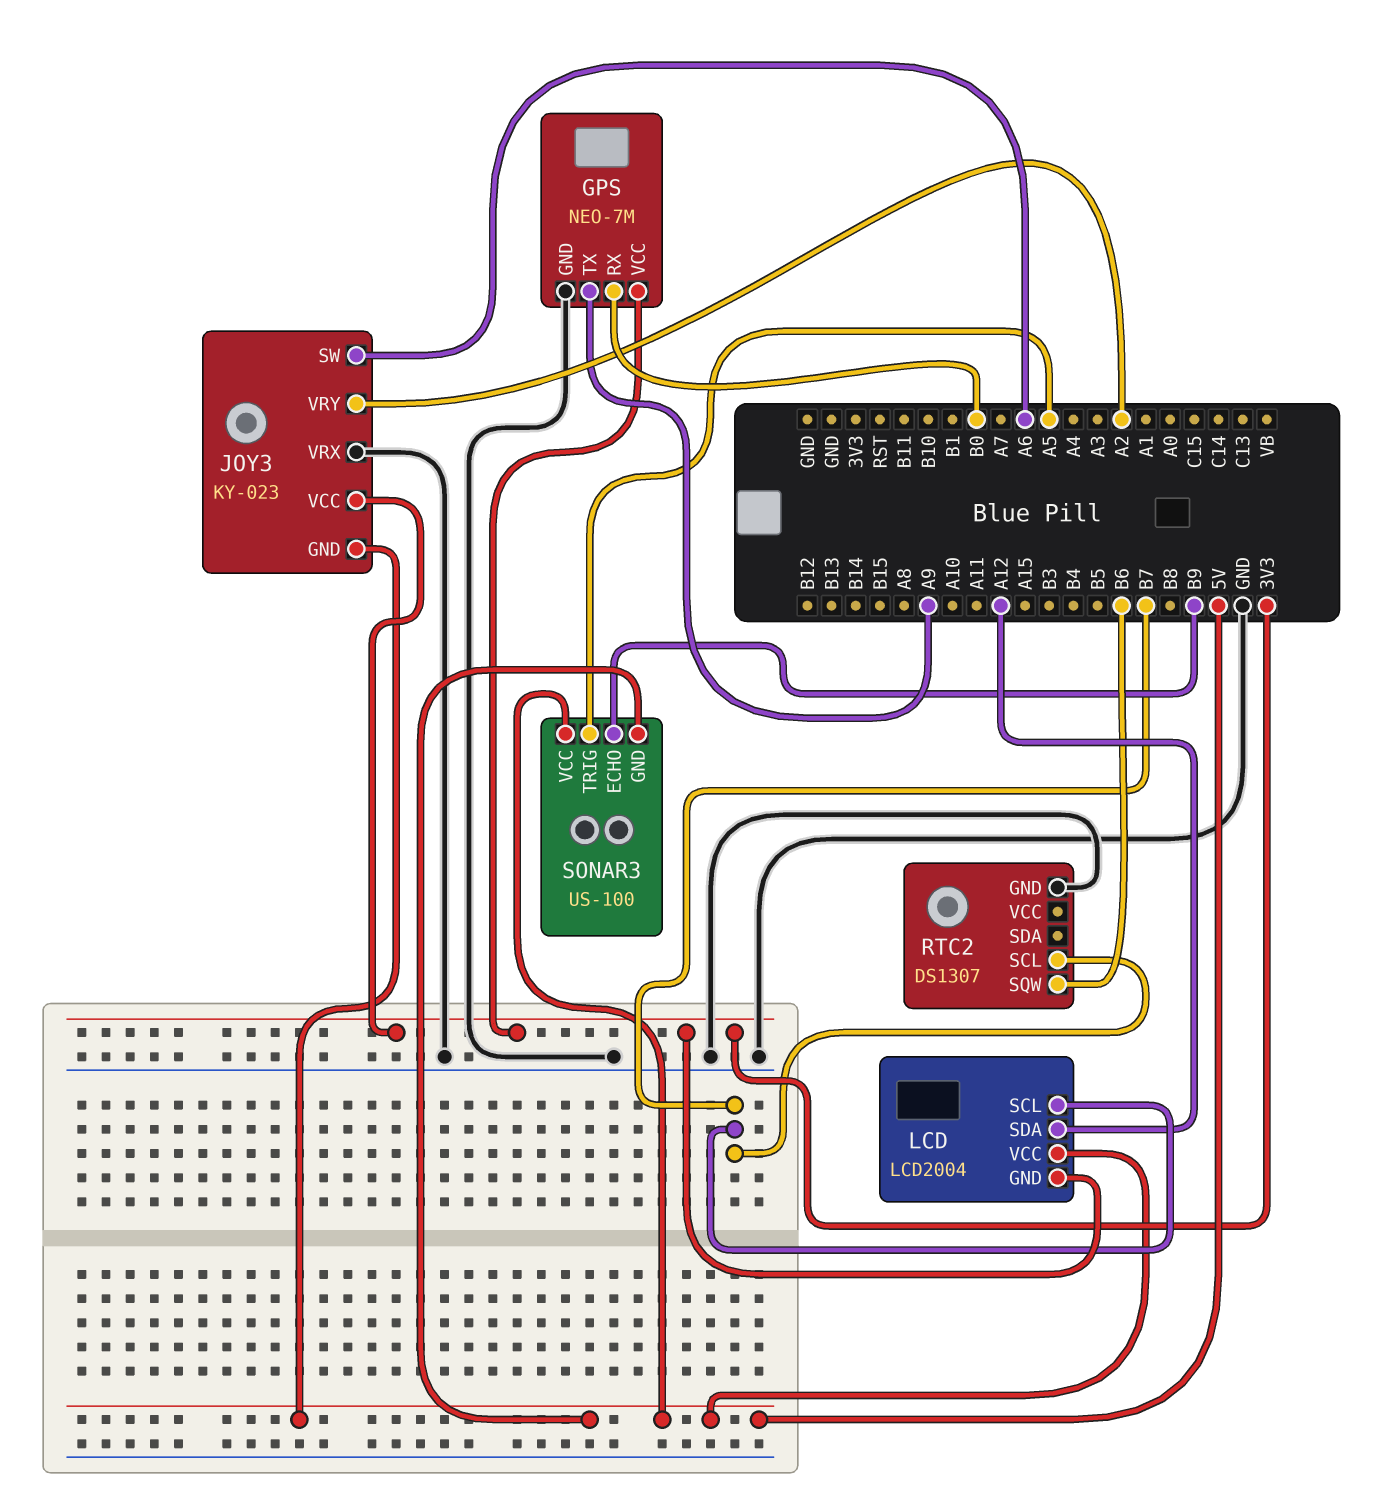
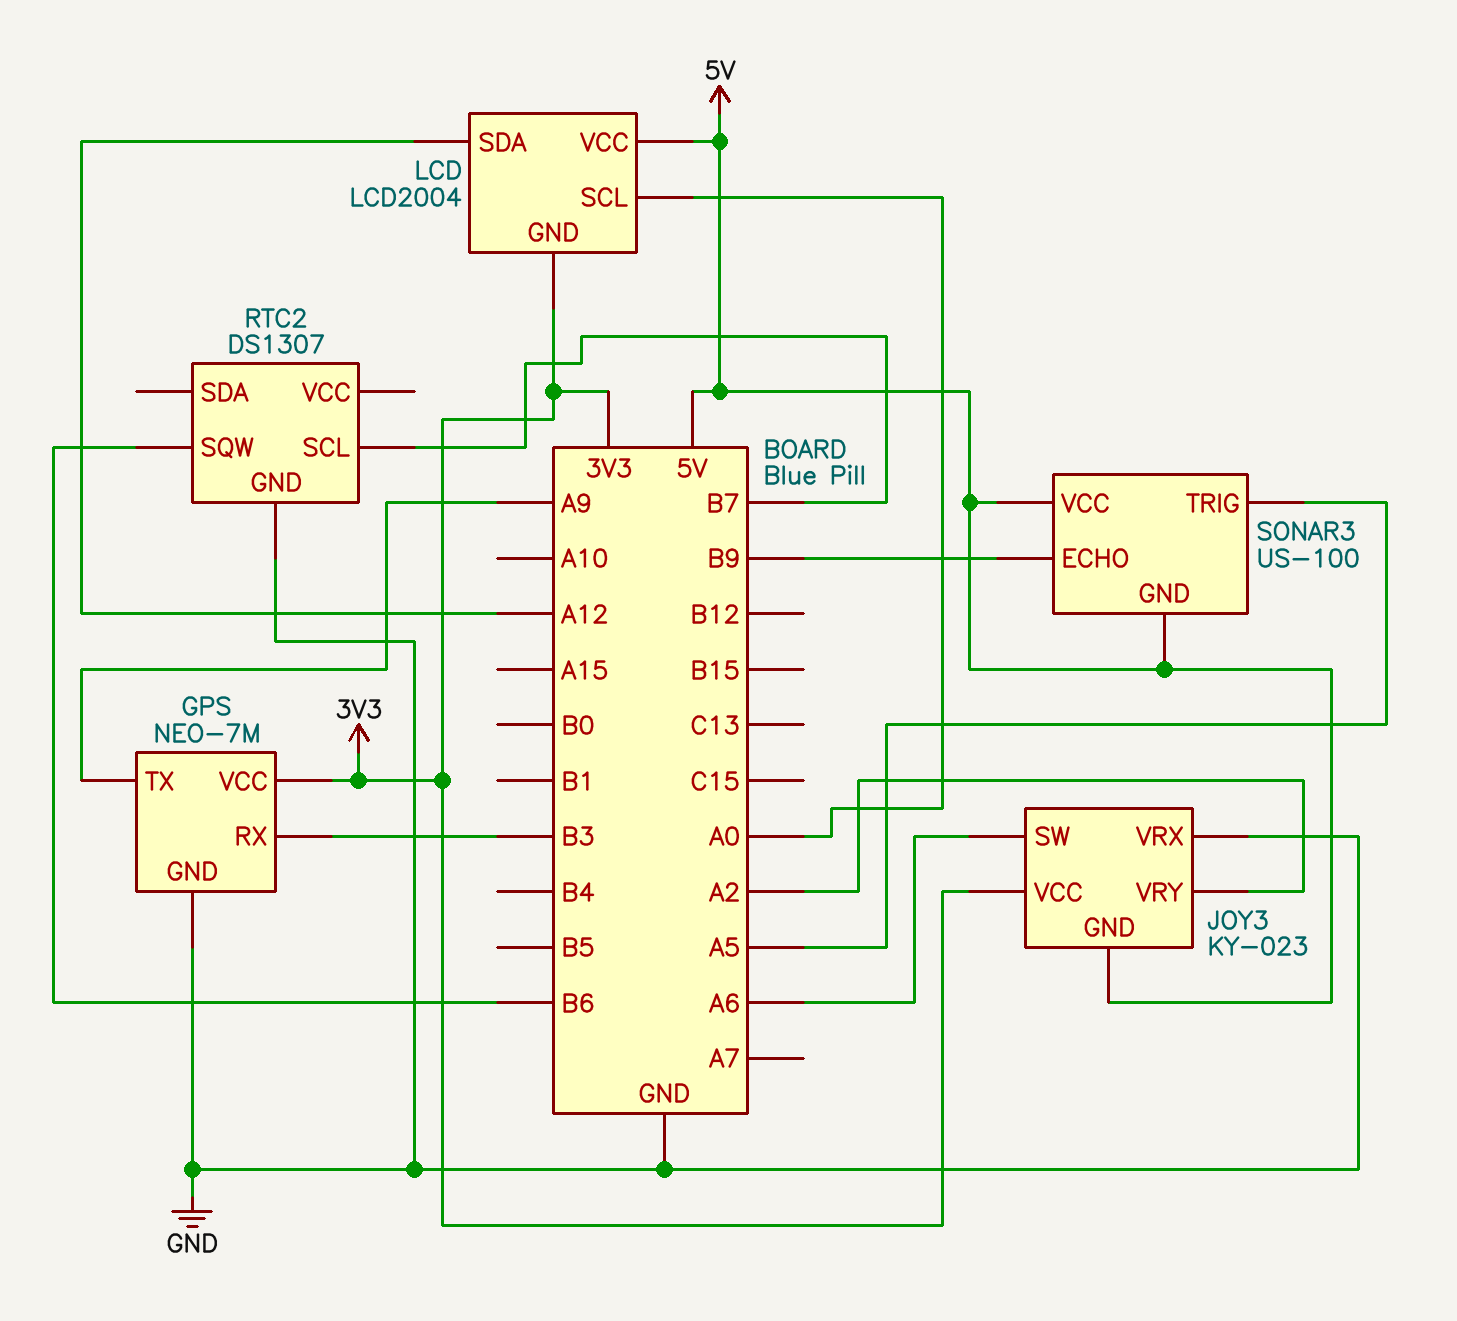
GPS pin RX: B0 -> B3
LCD pin SCL: B7 -> A0

